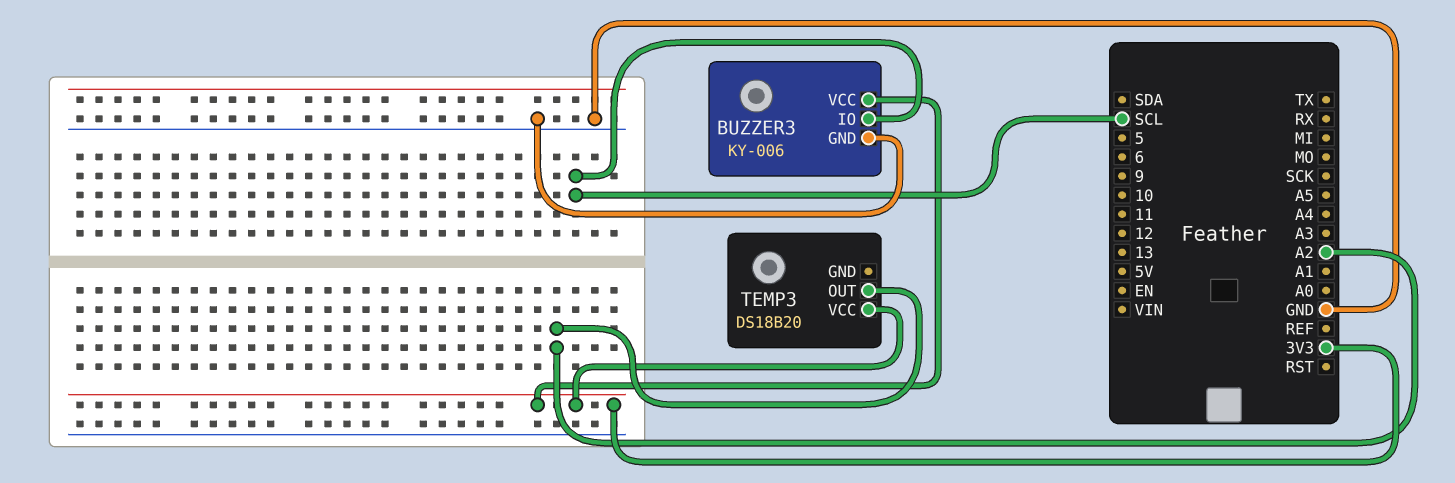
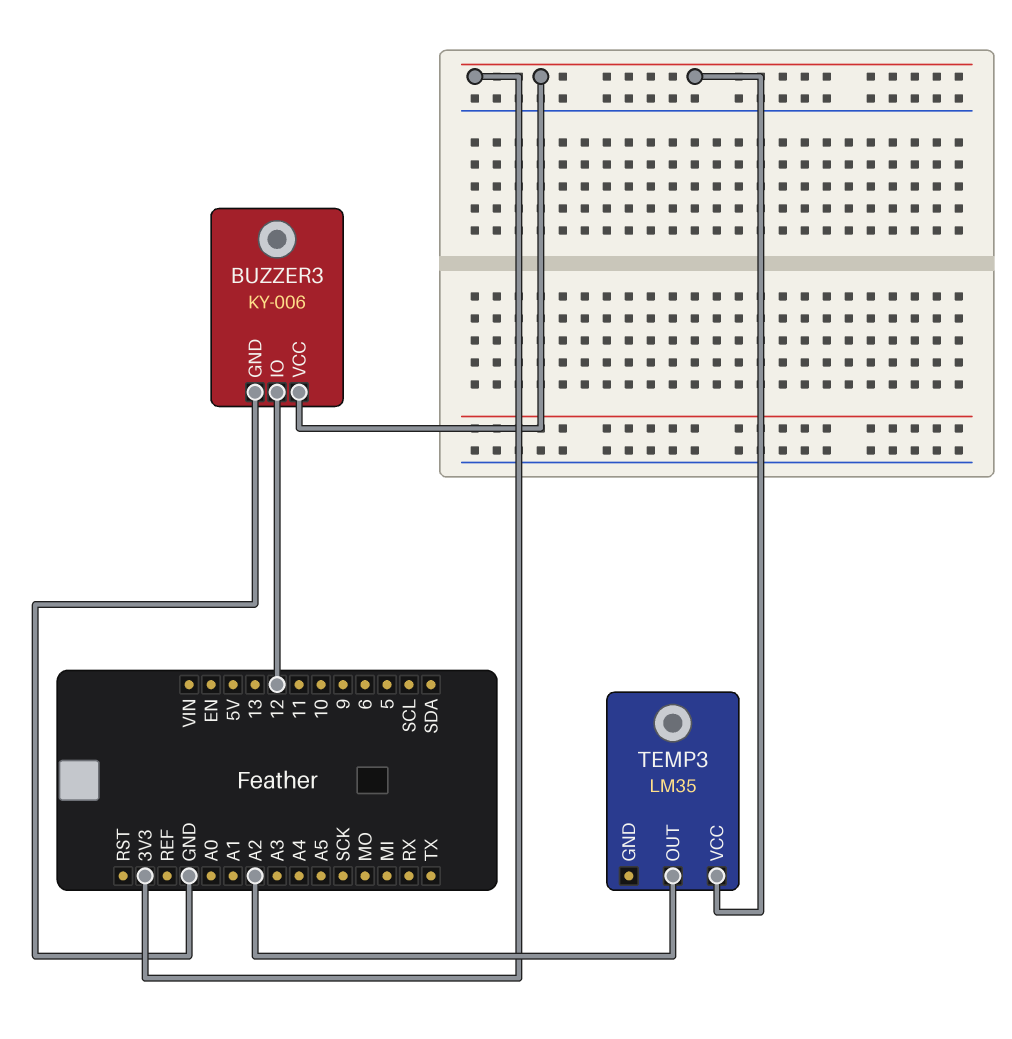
BUZZER3 pin IO: SCL -> 12
TEMP3: DS18B20 -> LM35

